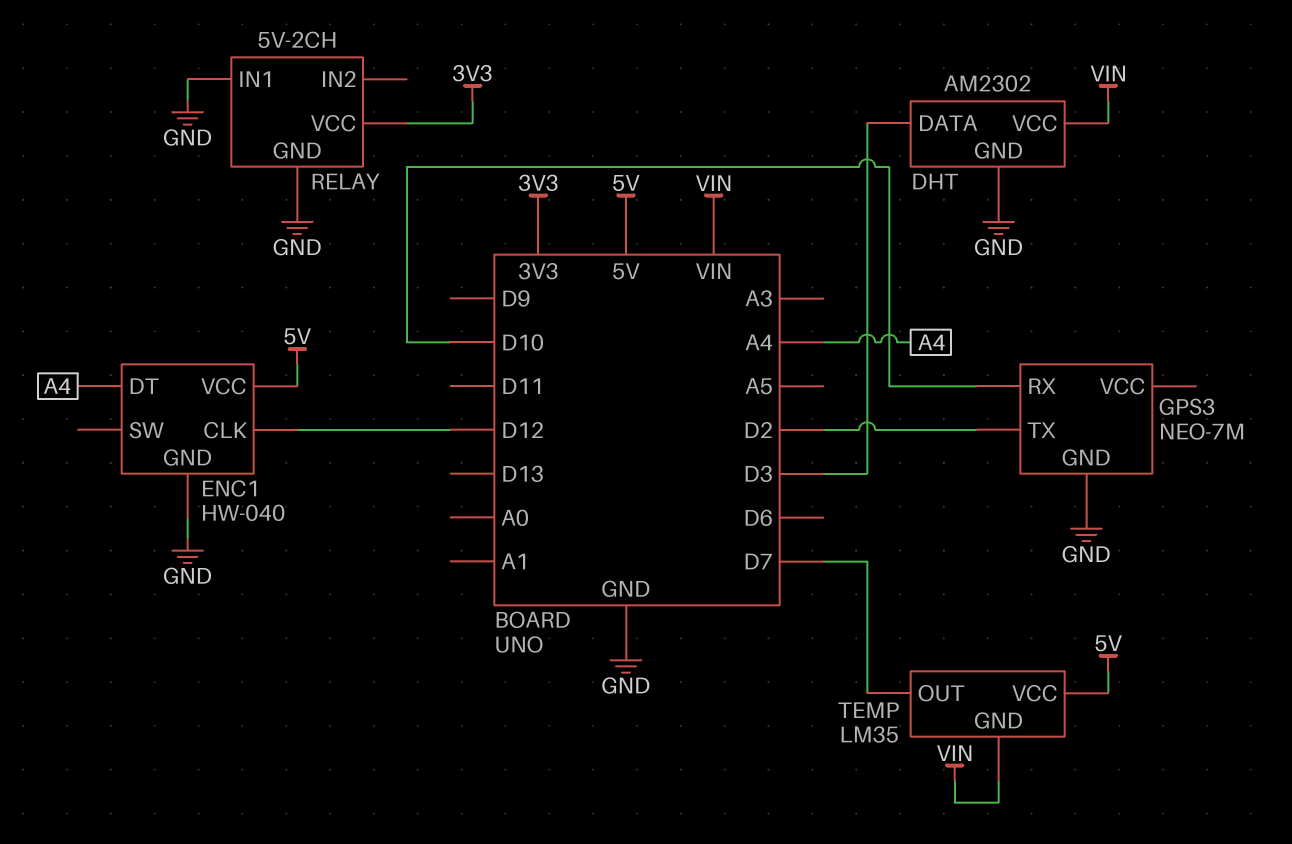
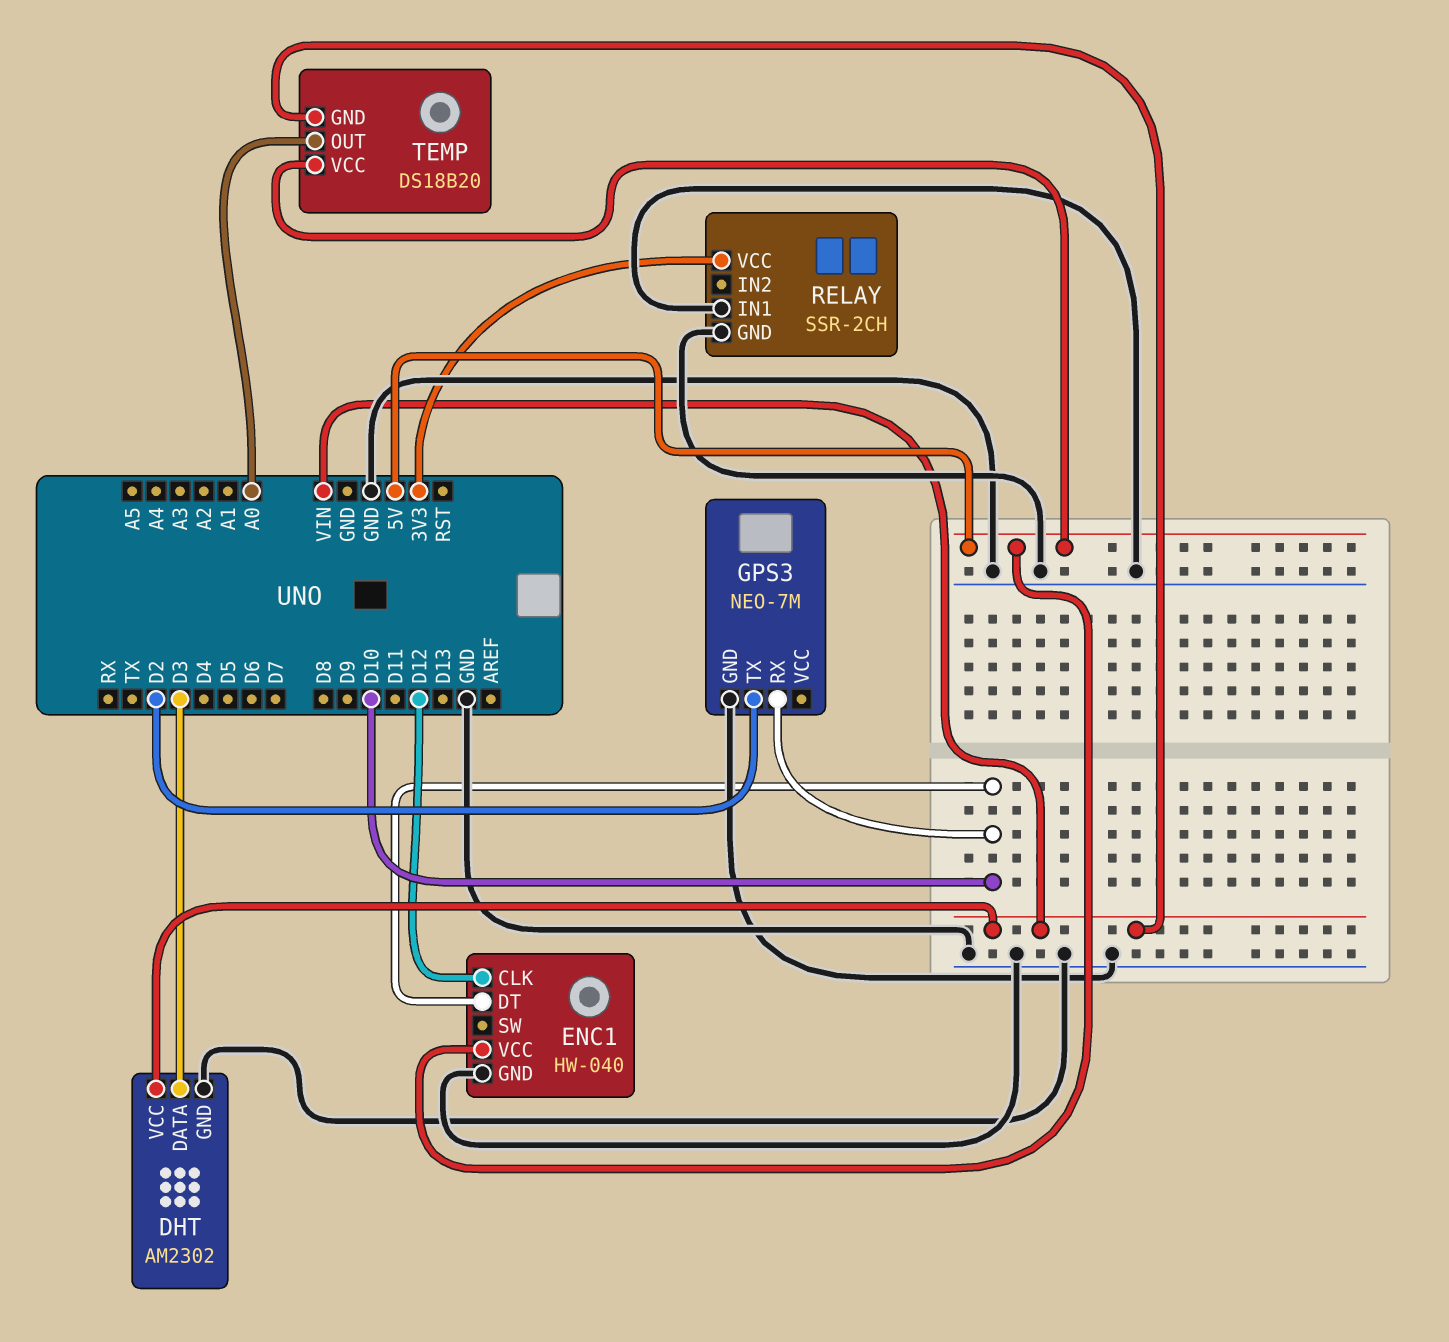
ENC1 pin DT: A4 -> D10
RELAY: 5V-2CH -> SSR-2CH
TEMP: LM35 -> DS18B20
TEMP pin OUT: D7 -> A0

